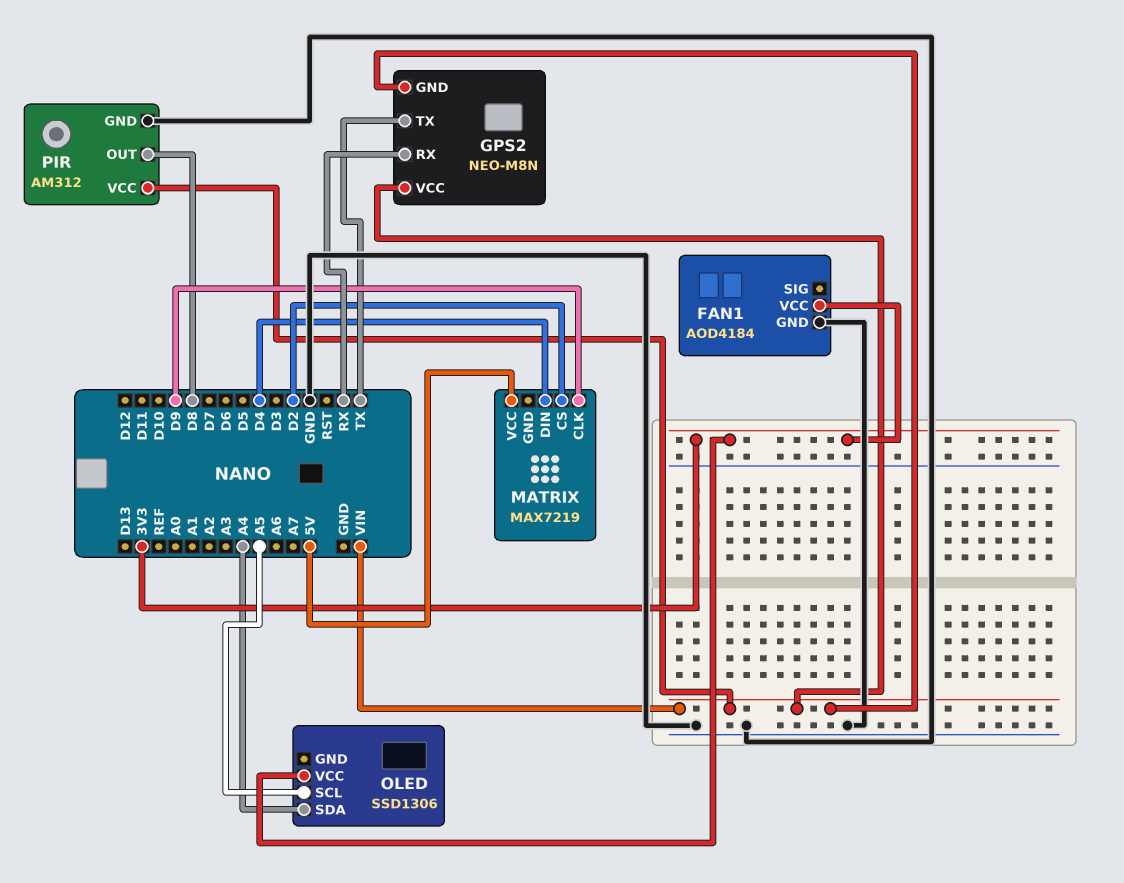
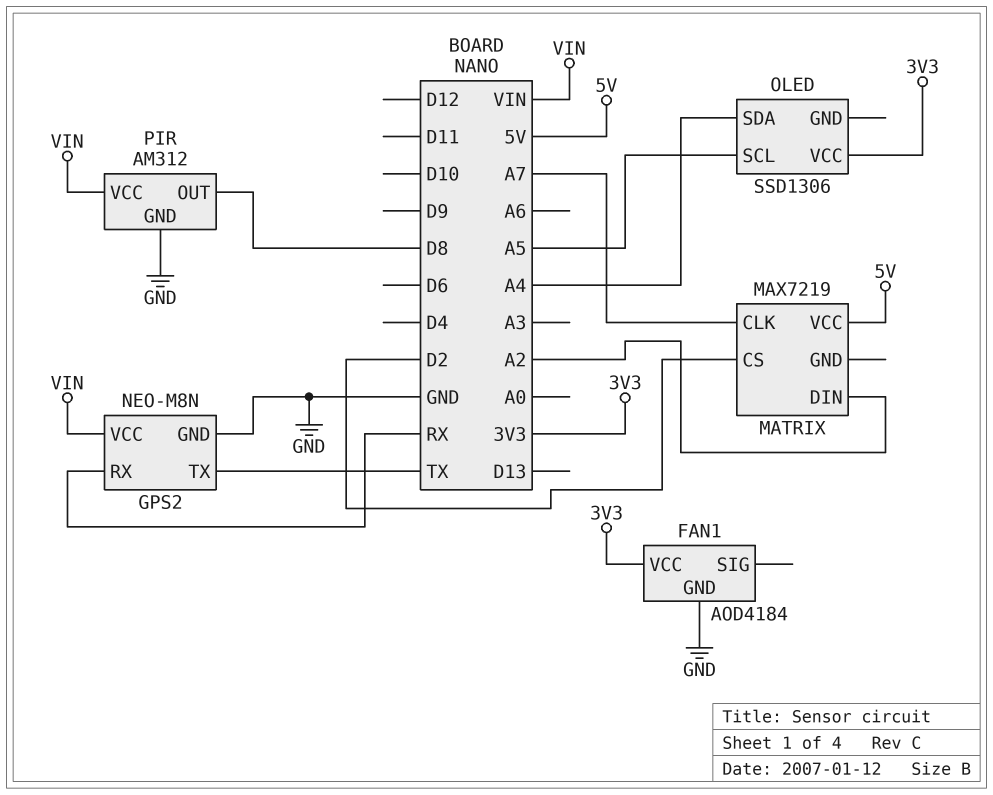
GPS2 pin GND: VIN -> GND
MATRIX pin CLK: D9 -> A7
MATRIX pin DIN: D4 -> A2

